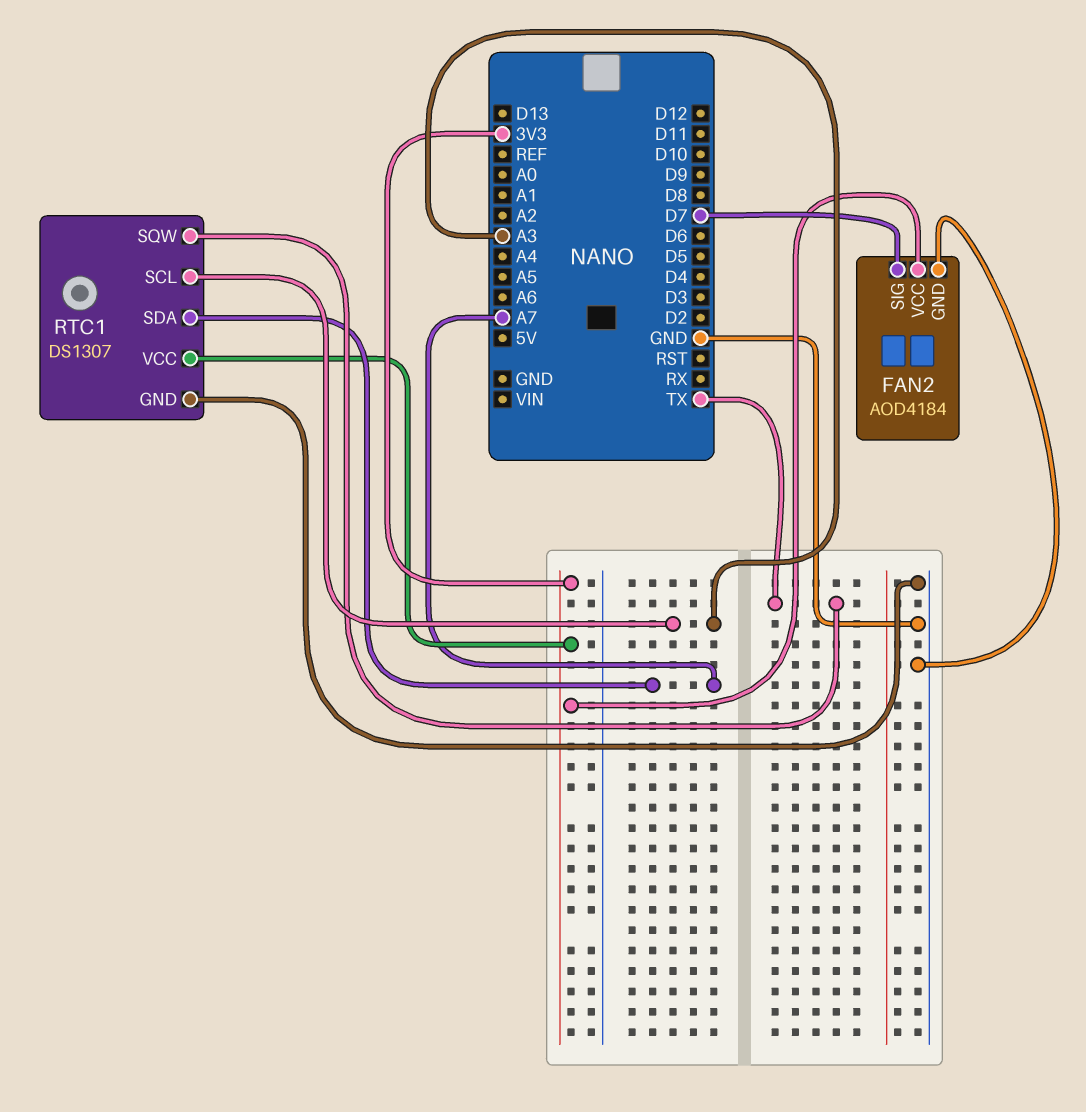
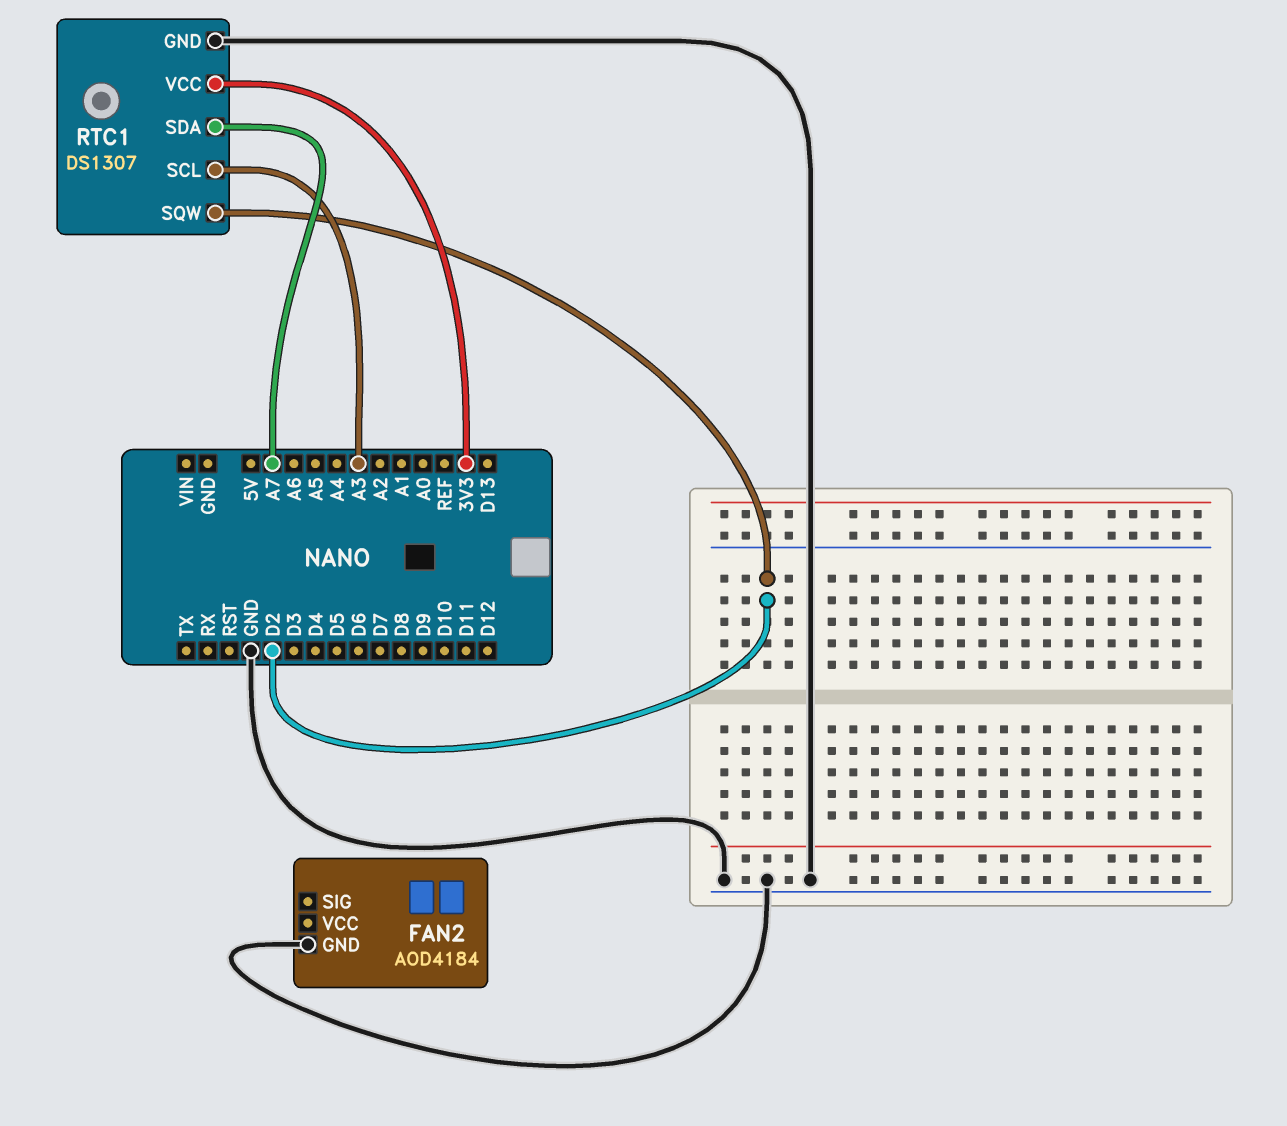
FAN2 pin SIG: D7 -> none
FAN2 pin VCC: 3V3 -> none
RTC1 pin SQW: TX -> D2

